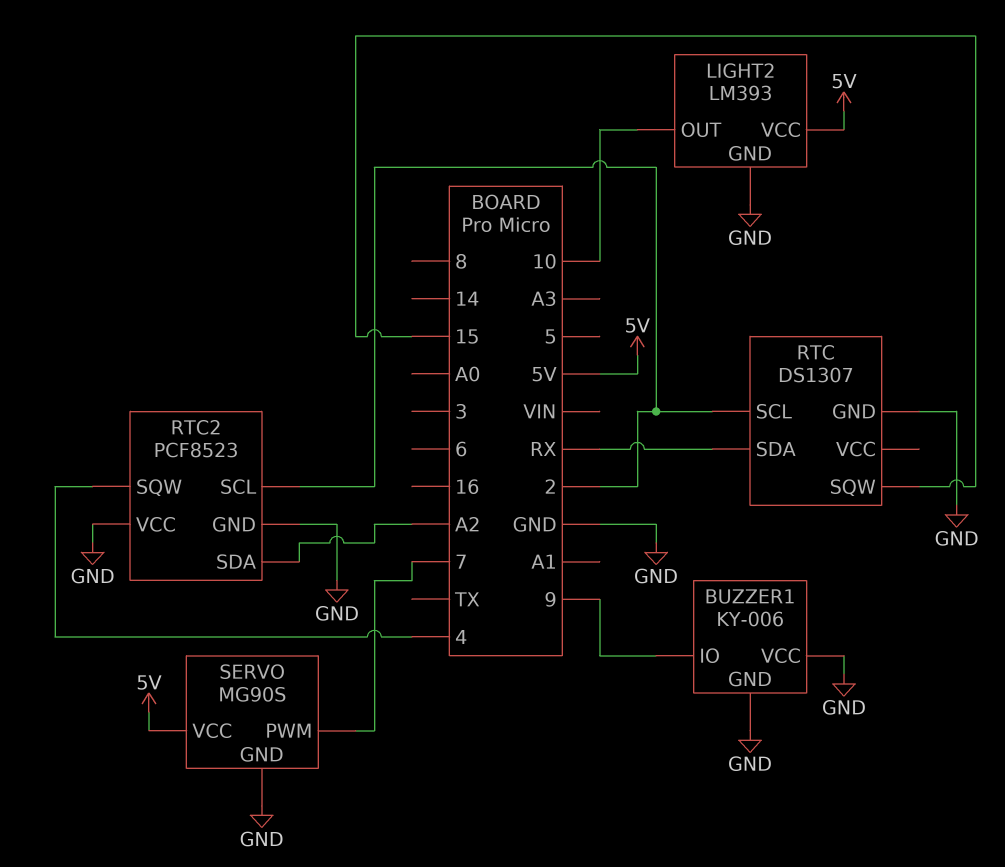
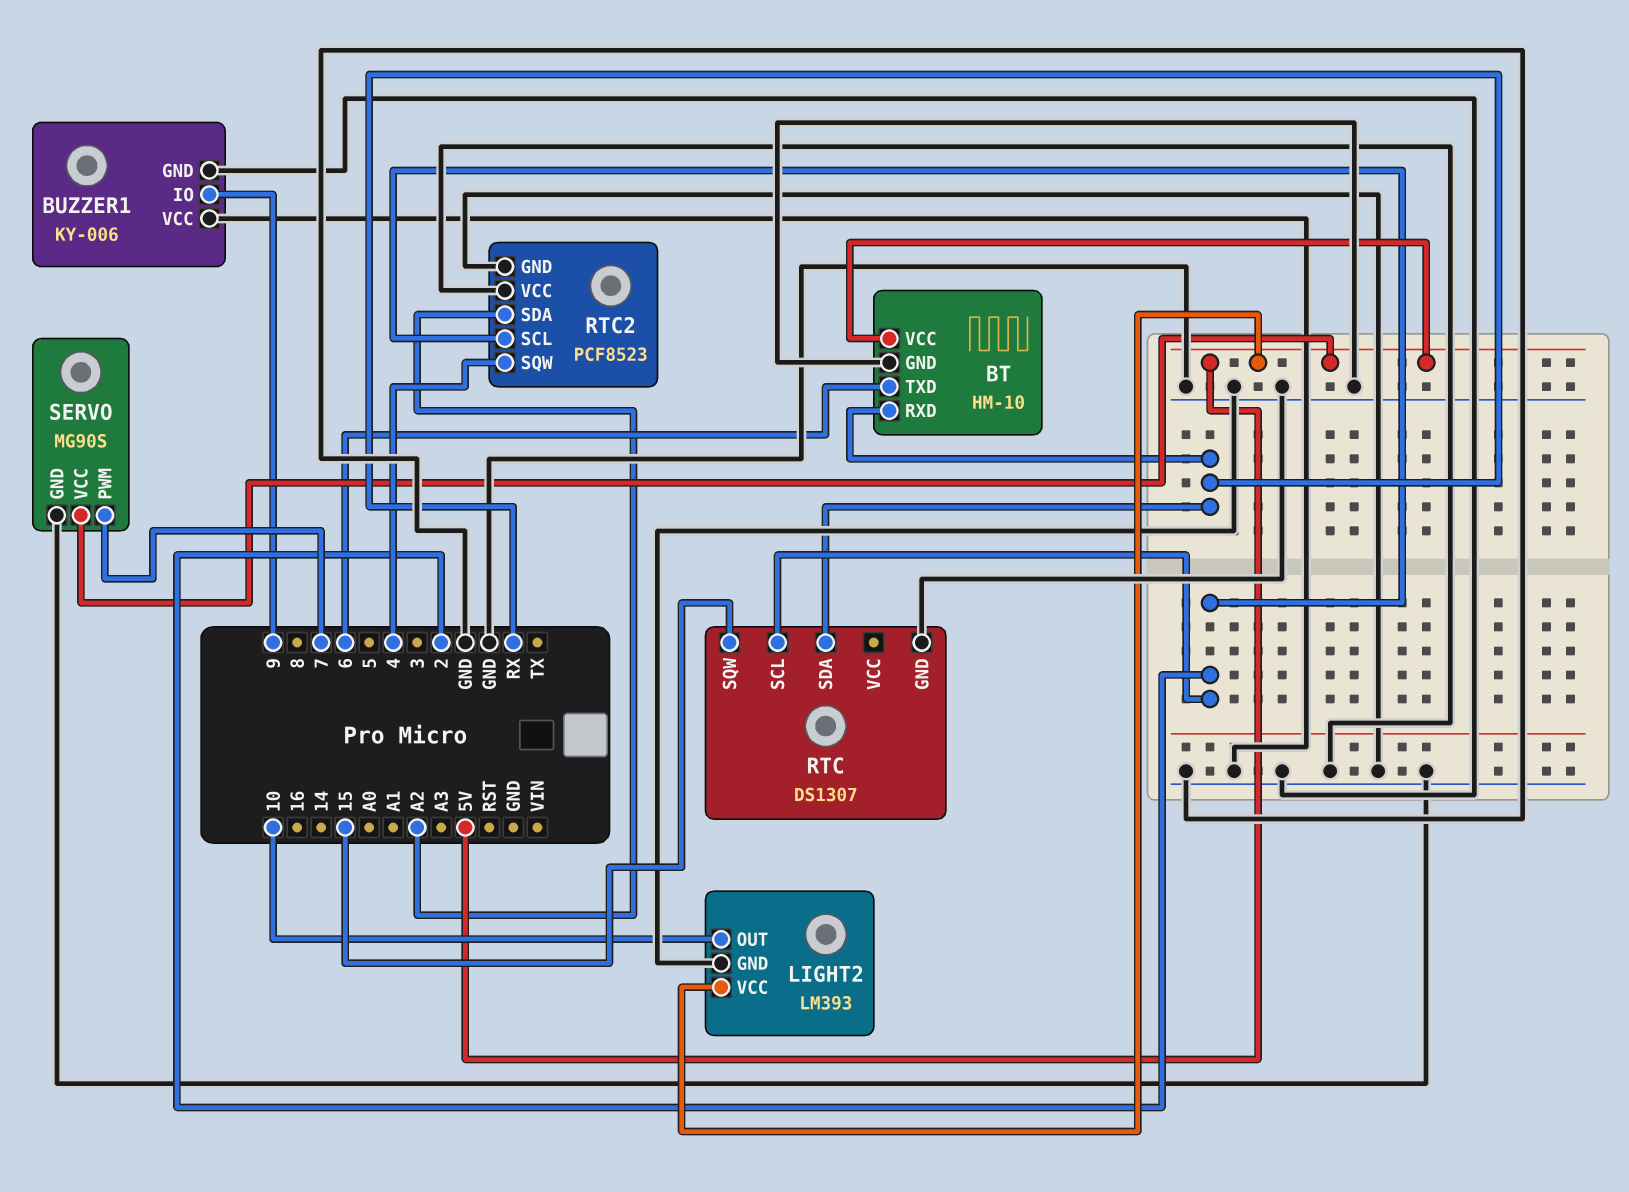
BT: none -> HM-10
BT pin GND: none -> GND
BT pin RXD: none -> RX
BT pin TXD: none -> 6
BT pin VCC: none -> 5V

